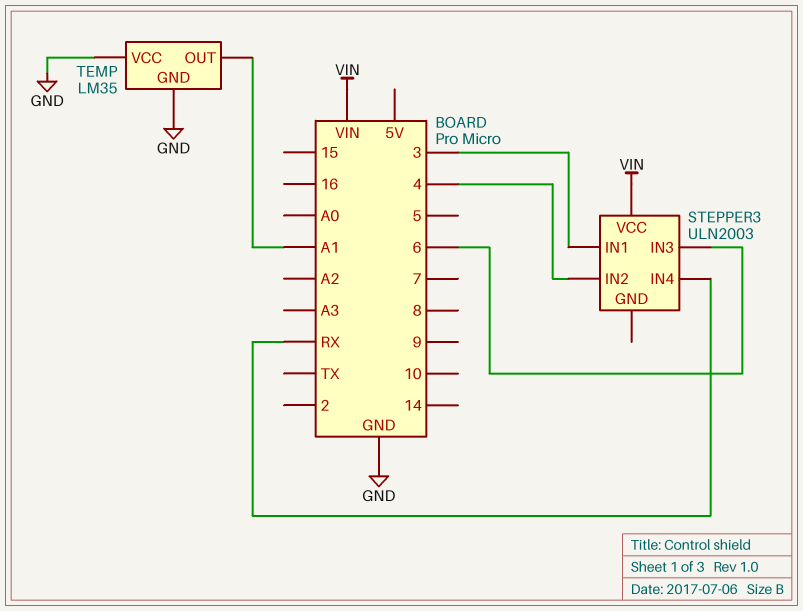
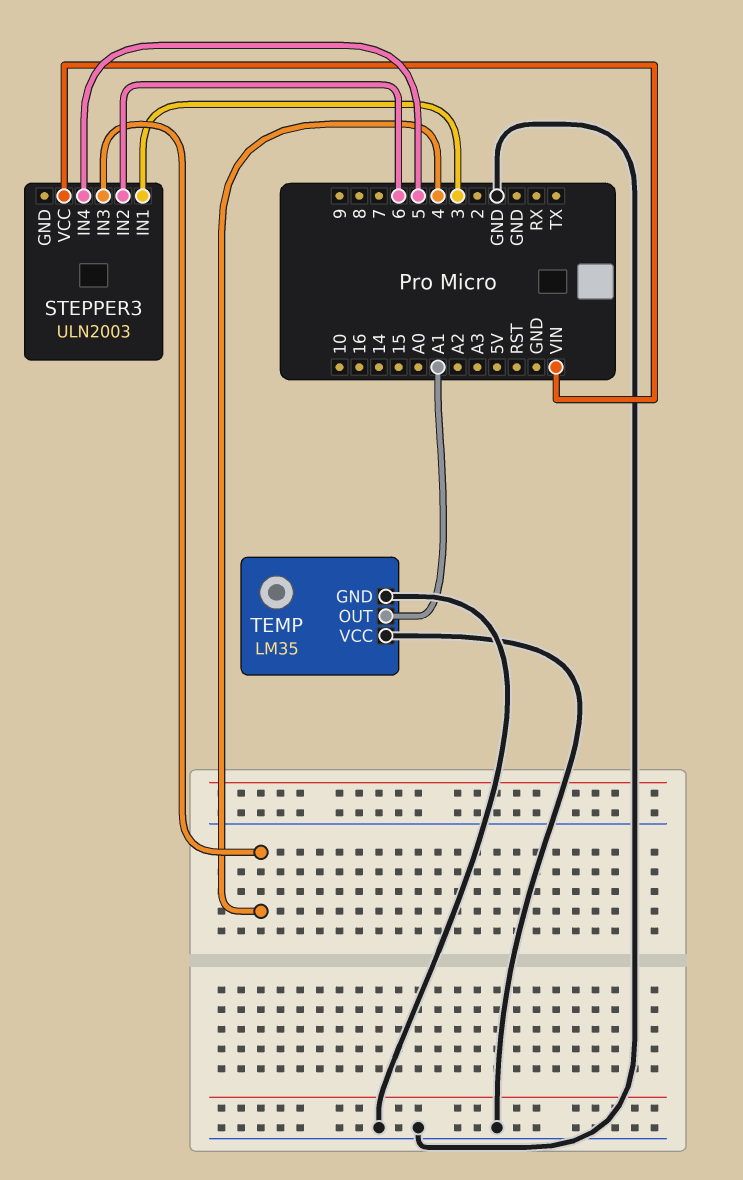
STEPPER3 pin IN2: 4 -> 6
STEPPER3 pin IN3: 6 -> 4
STEPPER3 pin IN4: RX -> 5

